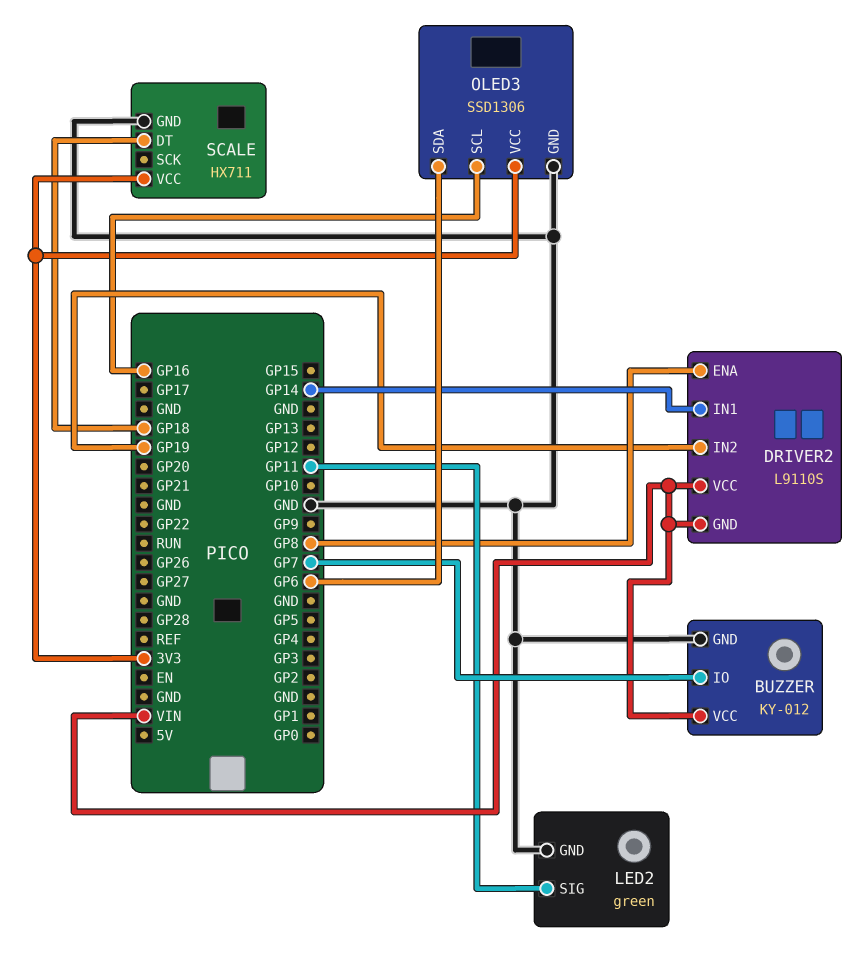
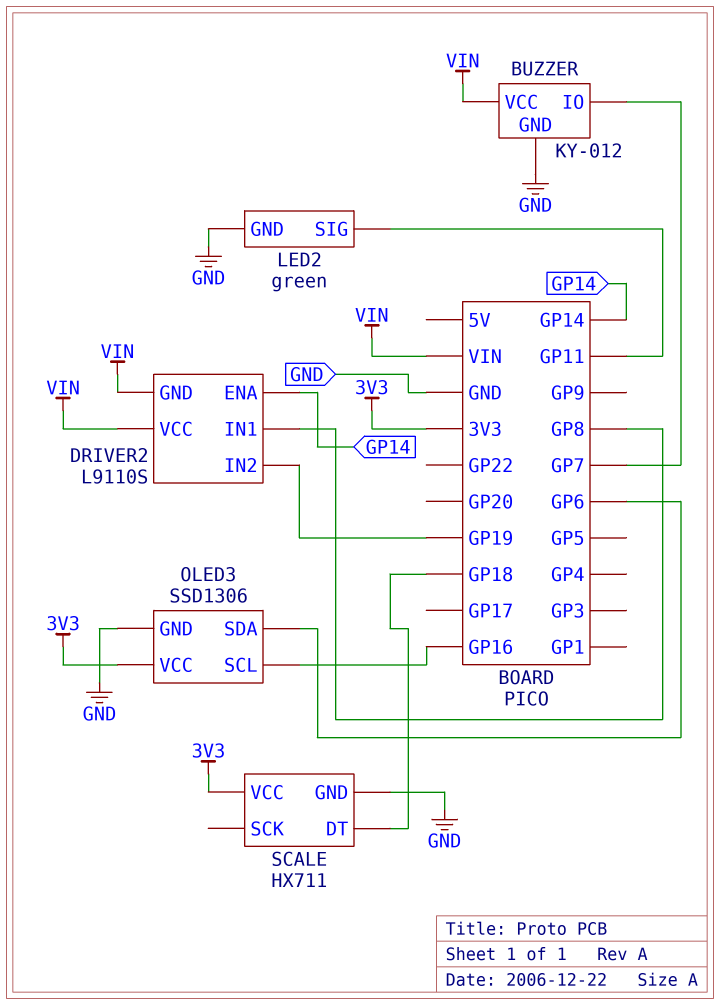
DRIVER2 pin ENA: GP8 -> GP14
DRIVER2 pin IN1: GP14 -> GP8

